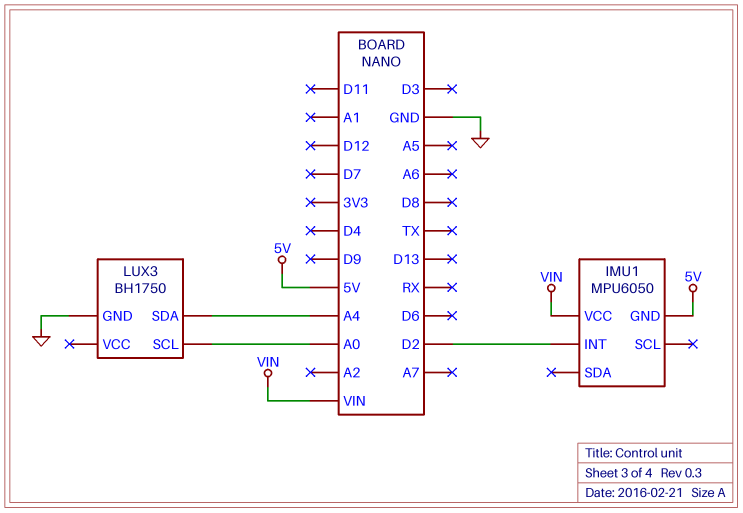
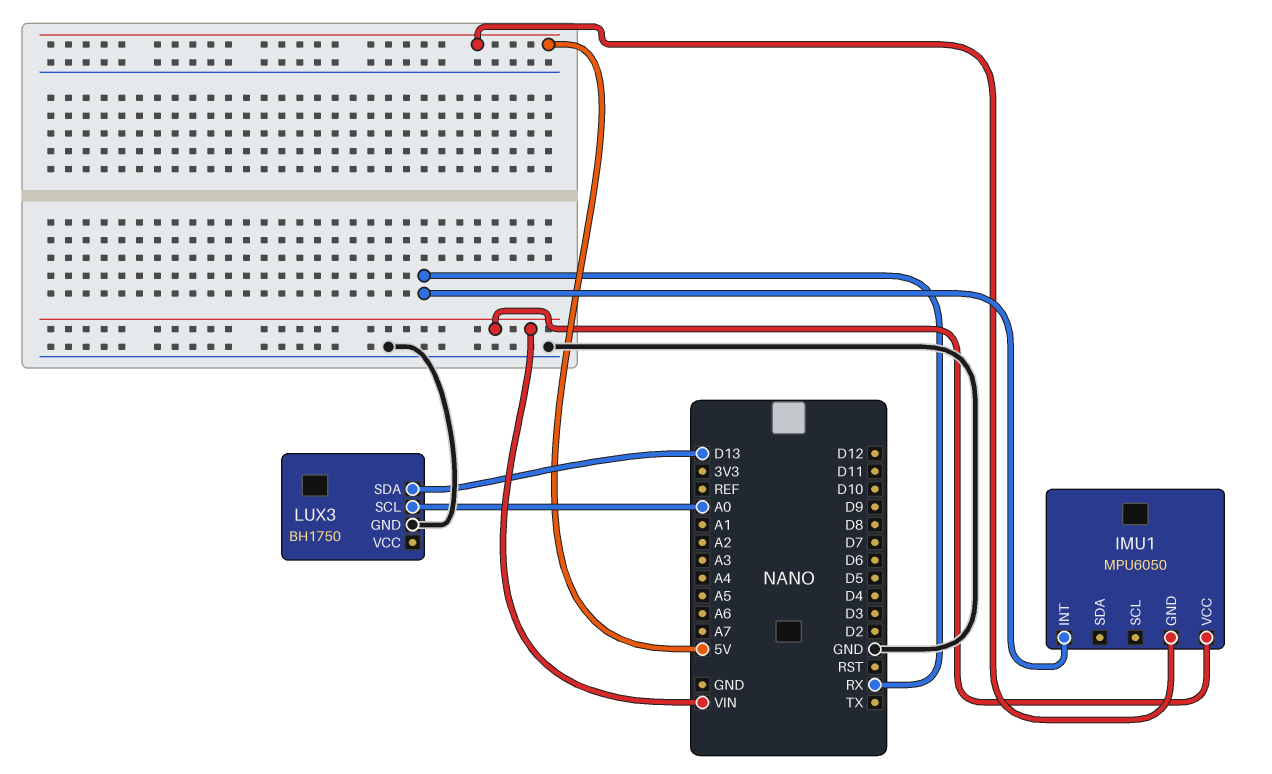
IMU1 pin INT: D2 -> RX
LUX3 pin SDA: A4 -> D13

